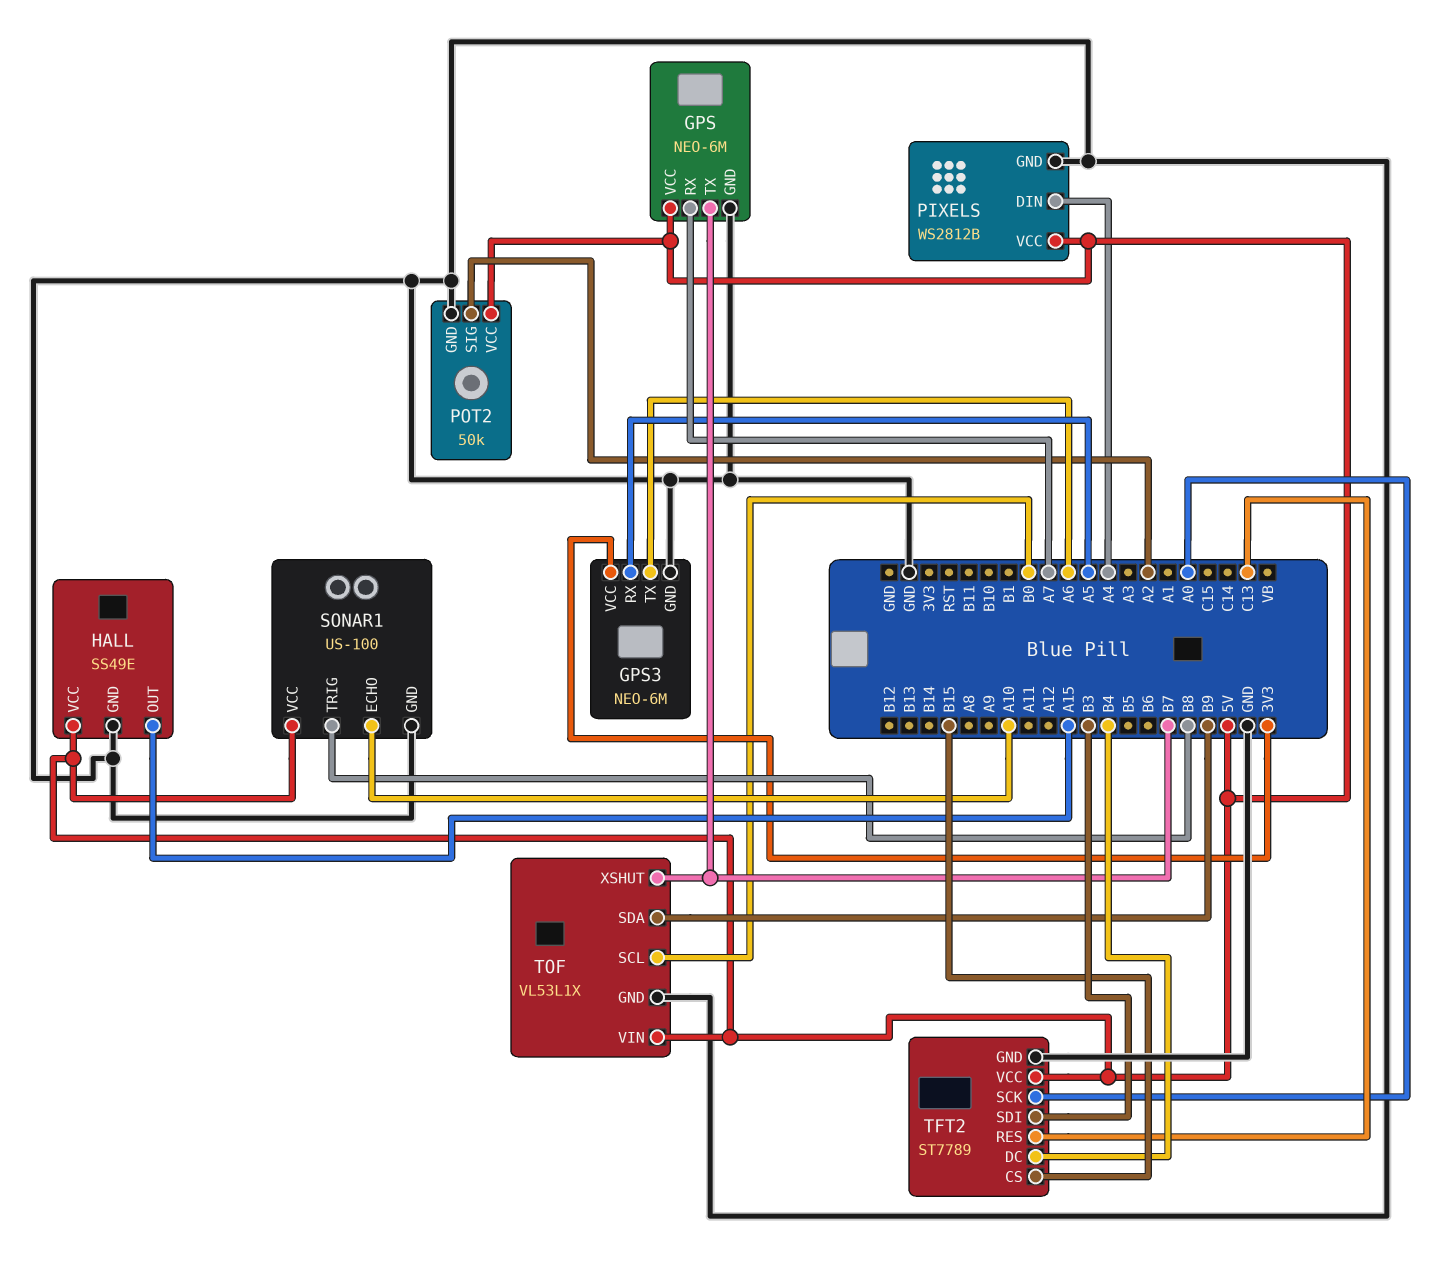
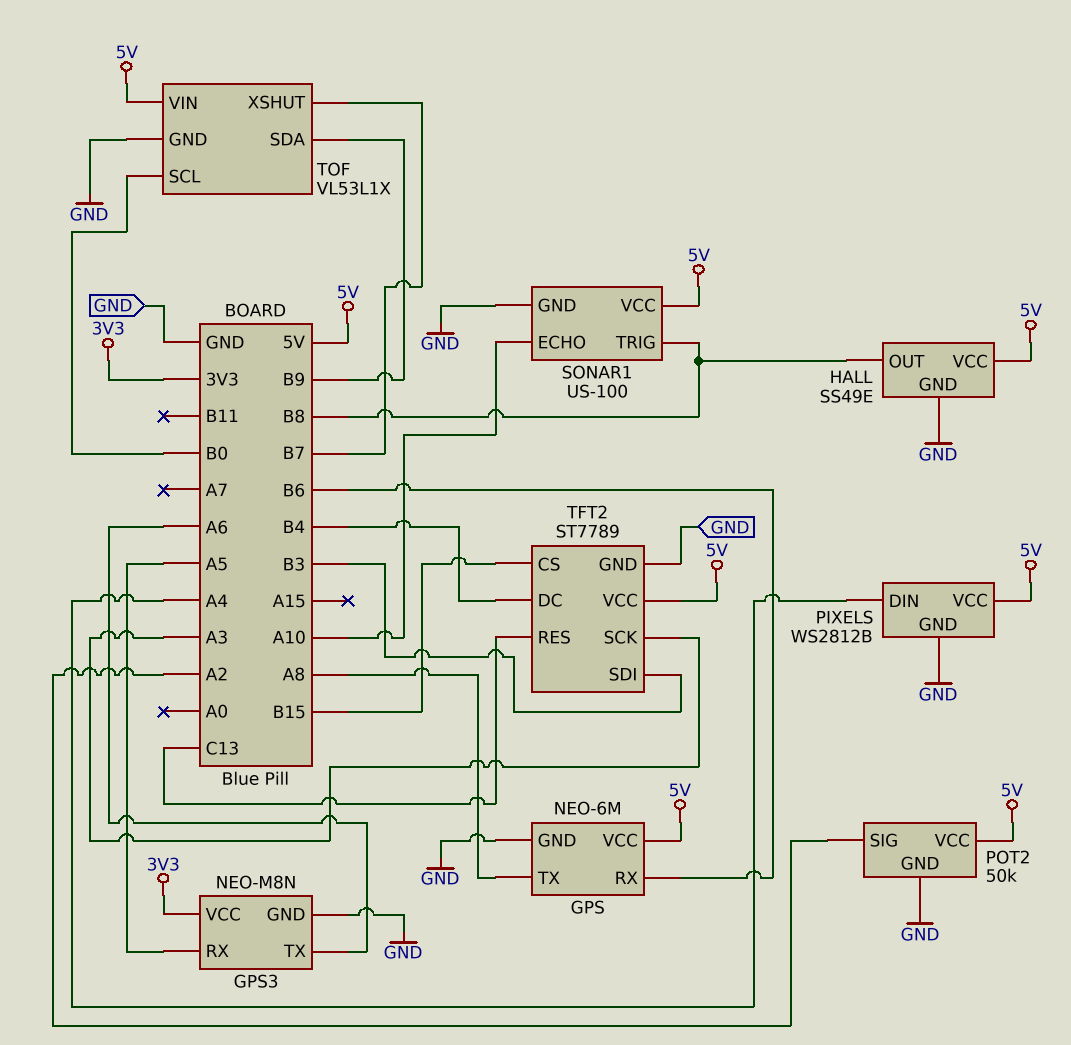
GPS pin RX: A7 -> B6
GPS pin TX: B7 -> A8
GPS3: NEO-6M -> NEO-M8N
HALL pin OUT: A15 -> B8
TFT2 pin SCK: A0 -> A3

